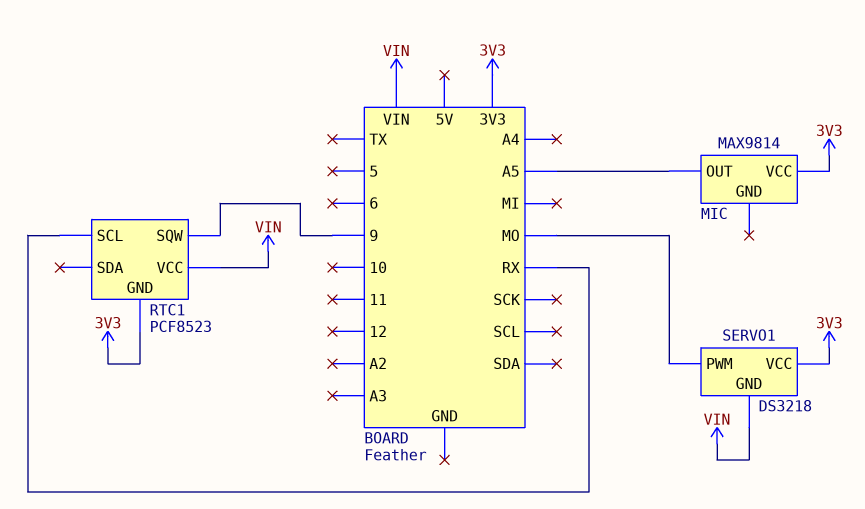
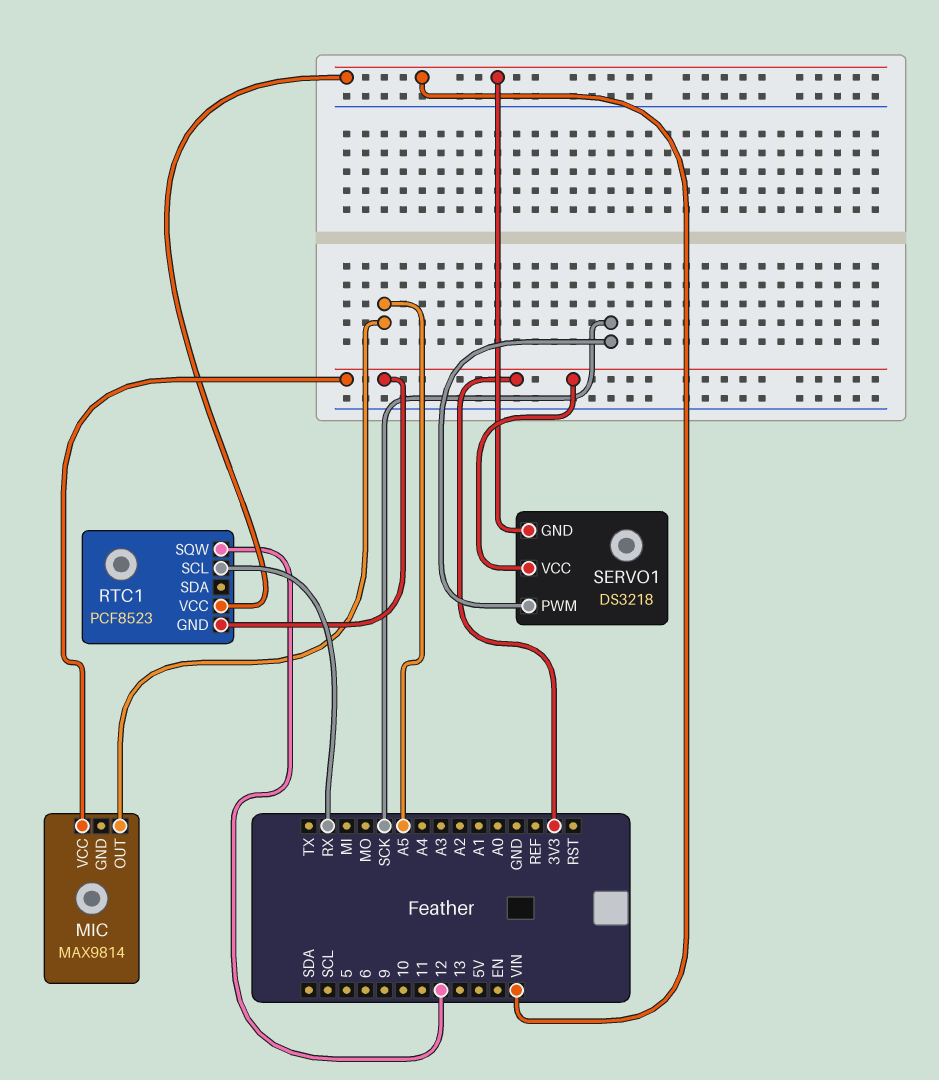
RTC1 pin SQW: 9 -> 12
SERVO1 pin PWM: MO -> SCK

